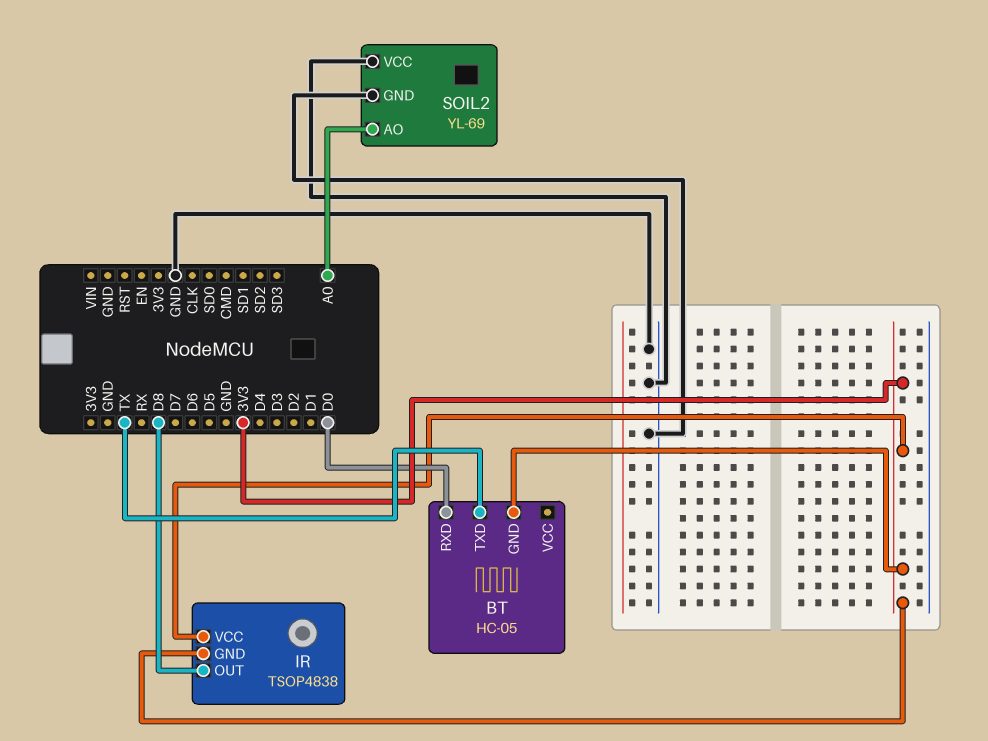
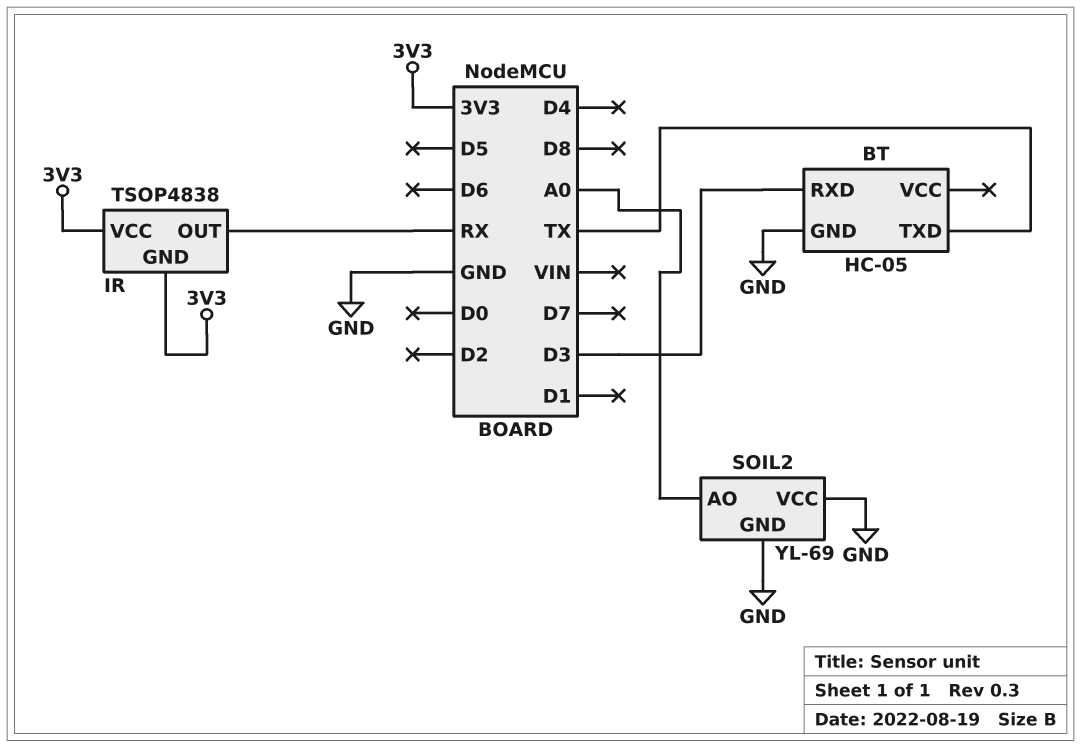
BT pin GND: 3V3 -> GND
BT pin RXD: D0 -> D3
IR pin OUT: D8 -> RX

